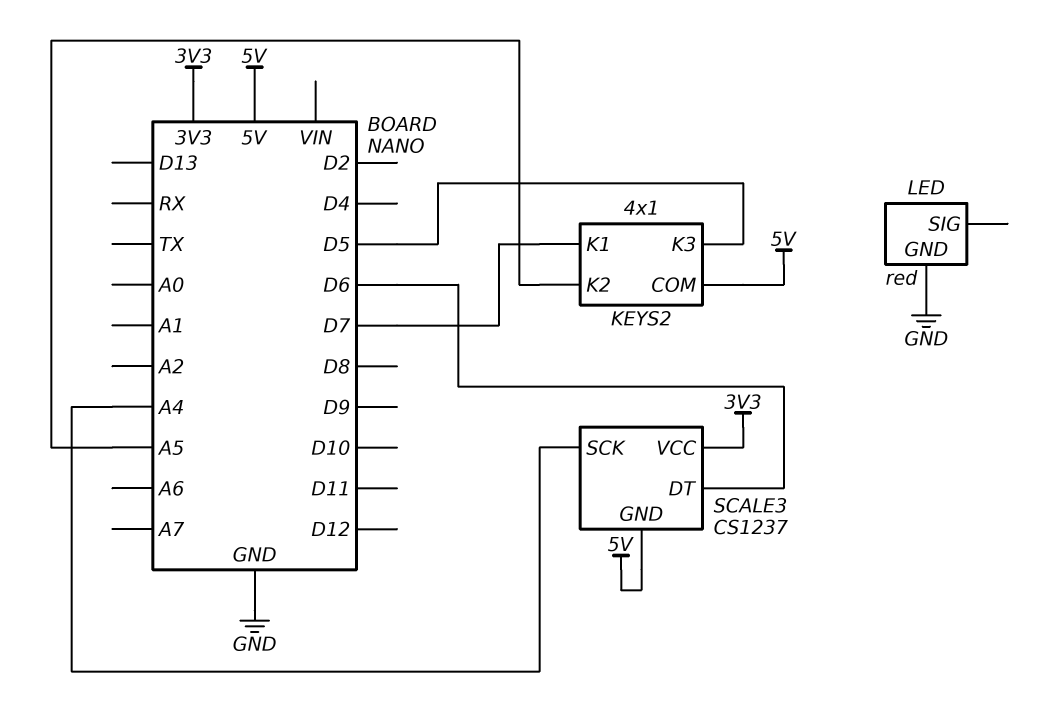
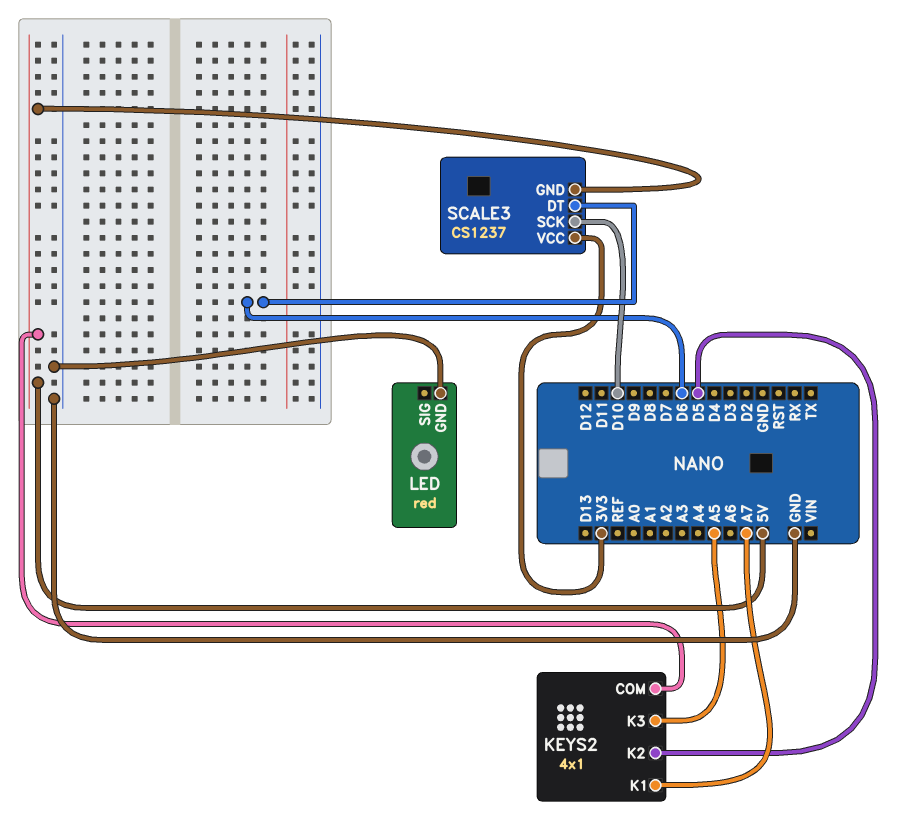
KEYS2 pin K1: D7 -> A7
KEYS2 pin K2: A5 -> D5
KEYS2 pin K3: D5 -> A5
SCALE3 pin SCK: A4 -> D10

